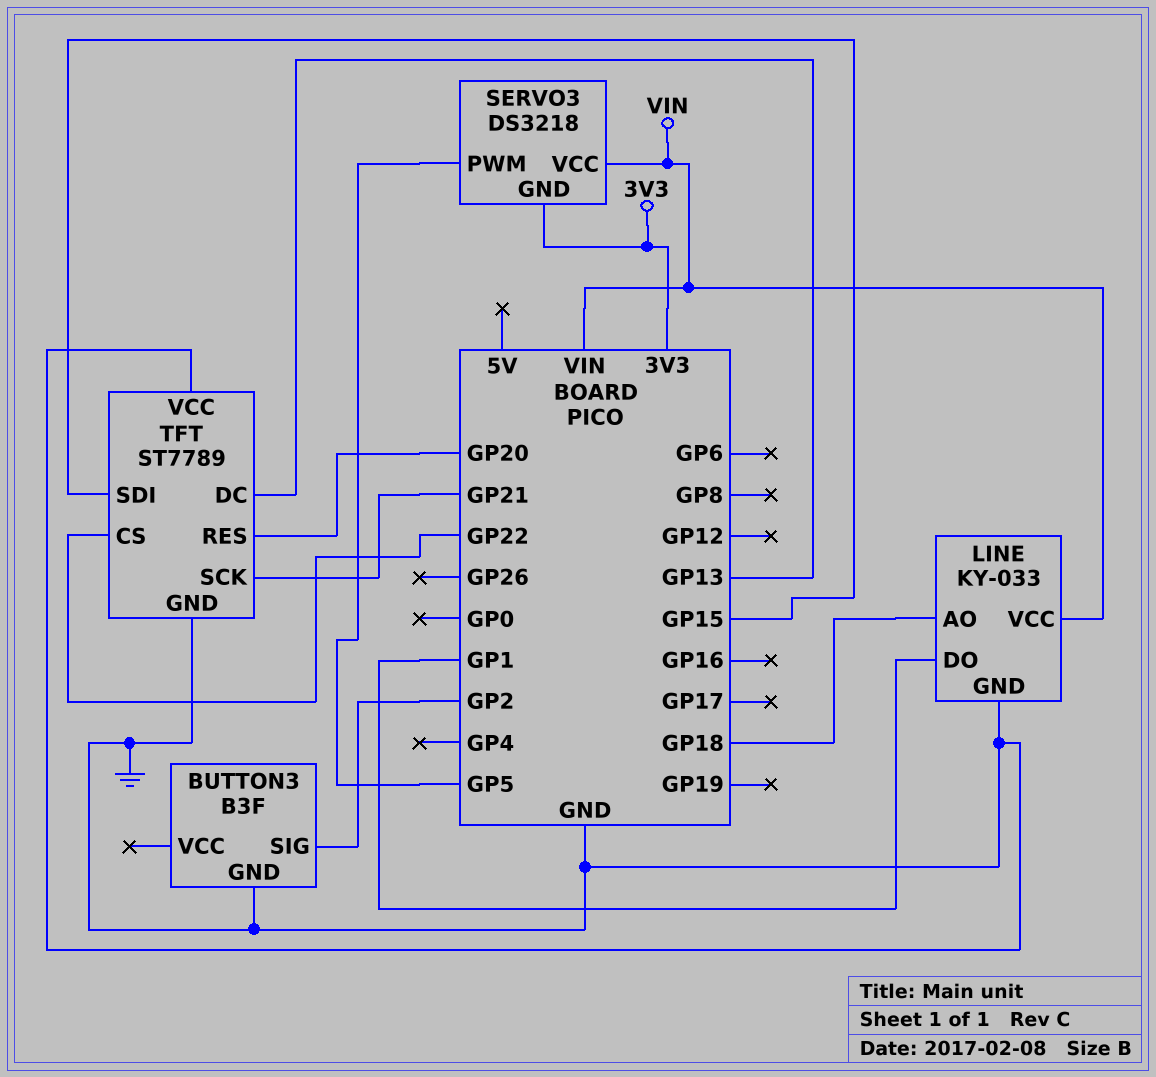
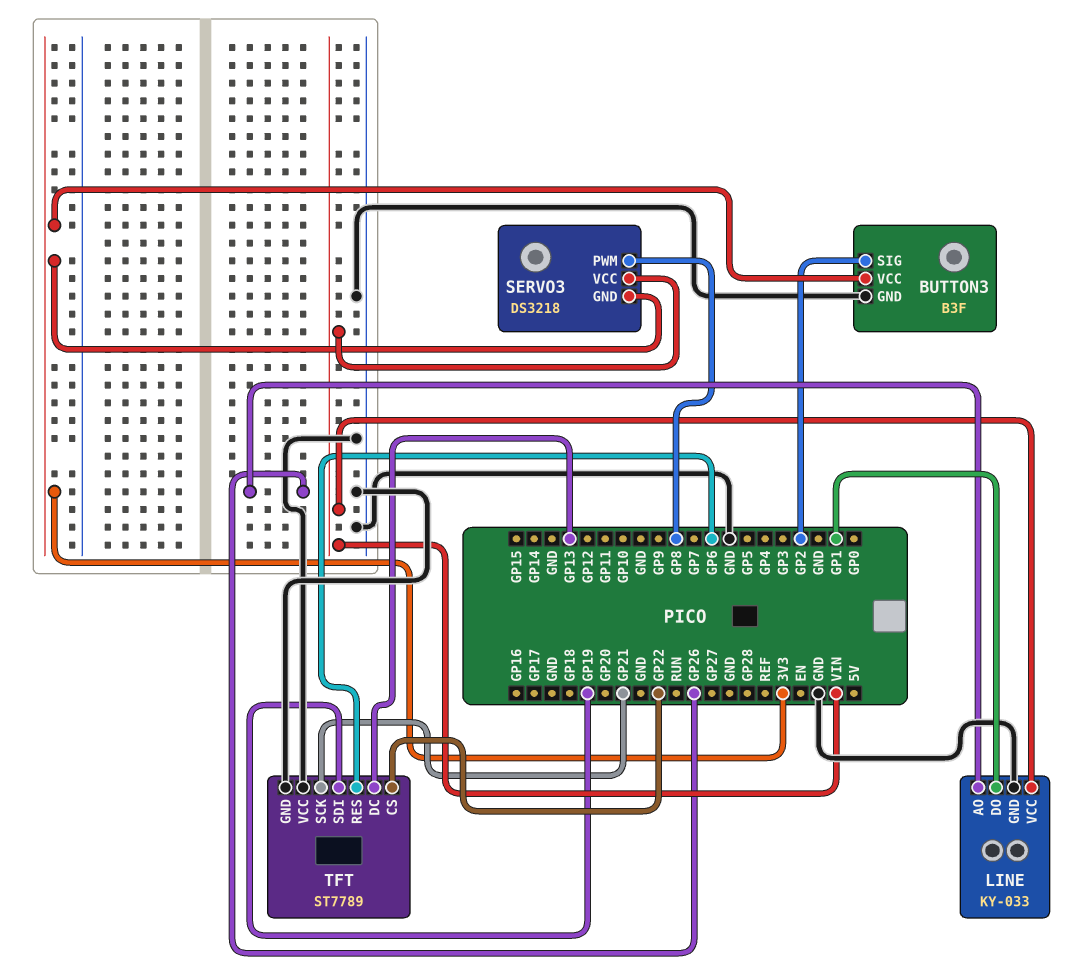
BUTTON3 pin VCC: none -> 3V3
LINE pin AO: GP18 -> GP26
SERVO3 pin PWM: GP5 -> GP8
TFT pin RES: GP20 -> GP6
TFT pin SDI: GP15 -> GP19

